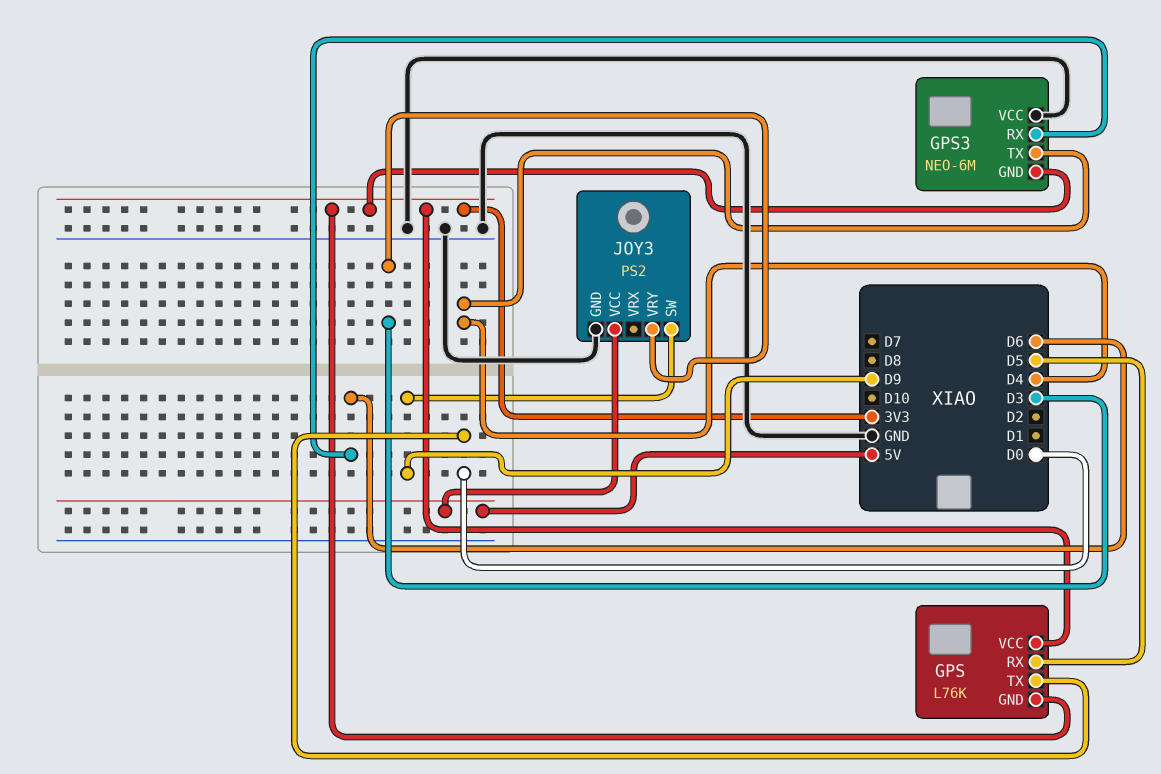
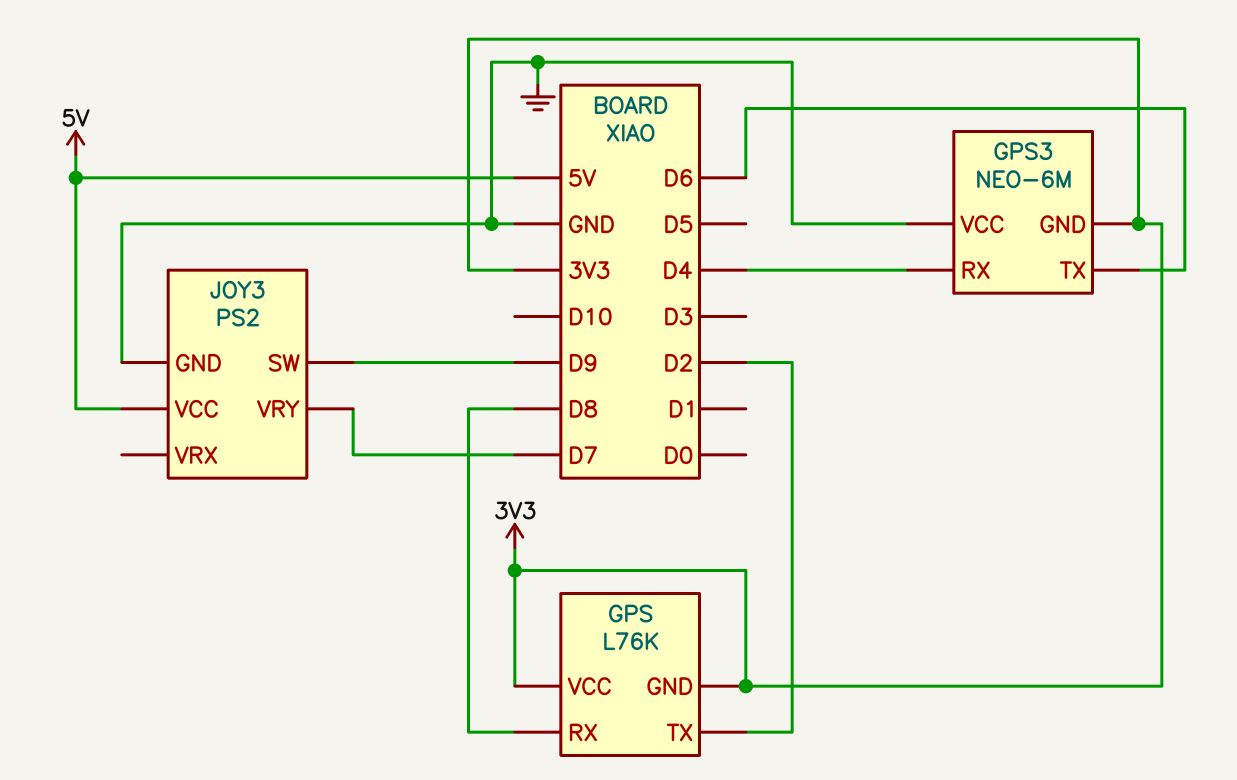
GPS pin RX: D5 -> D8
GPS pin TX: D0 -> D2
GPS3 pin RX: D6 -> D4
GPS3 pin TX: D4 -> D6
JOY3 pin VRY: D3 -> D7

